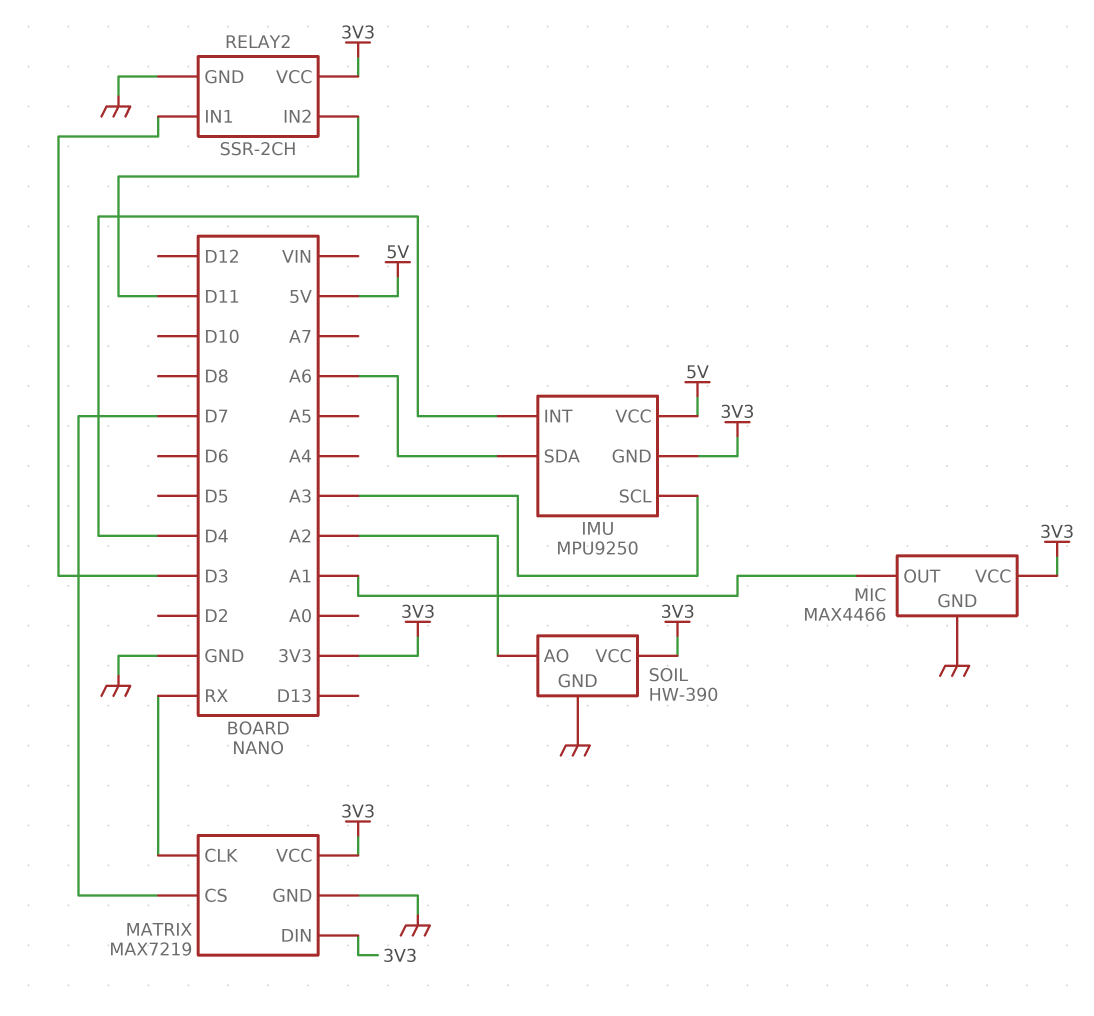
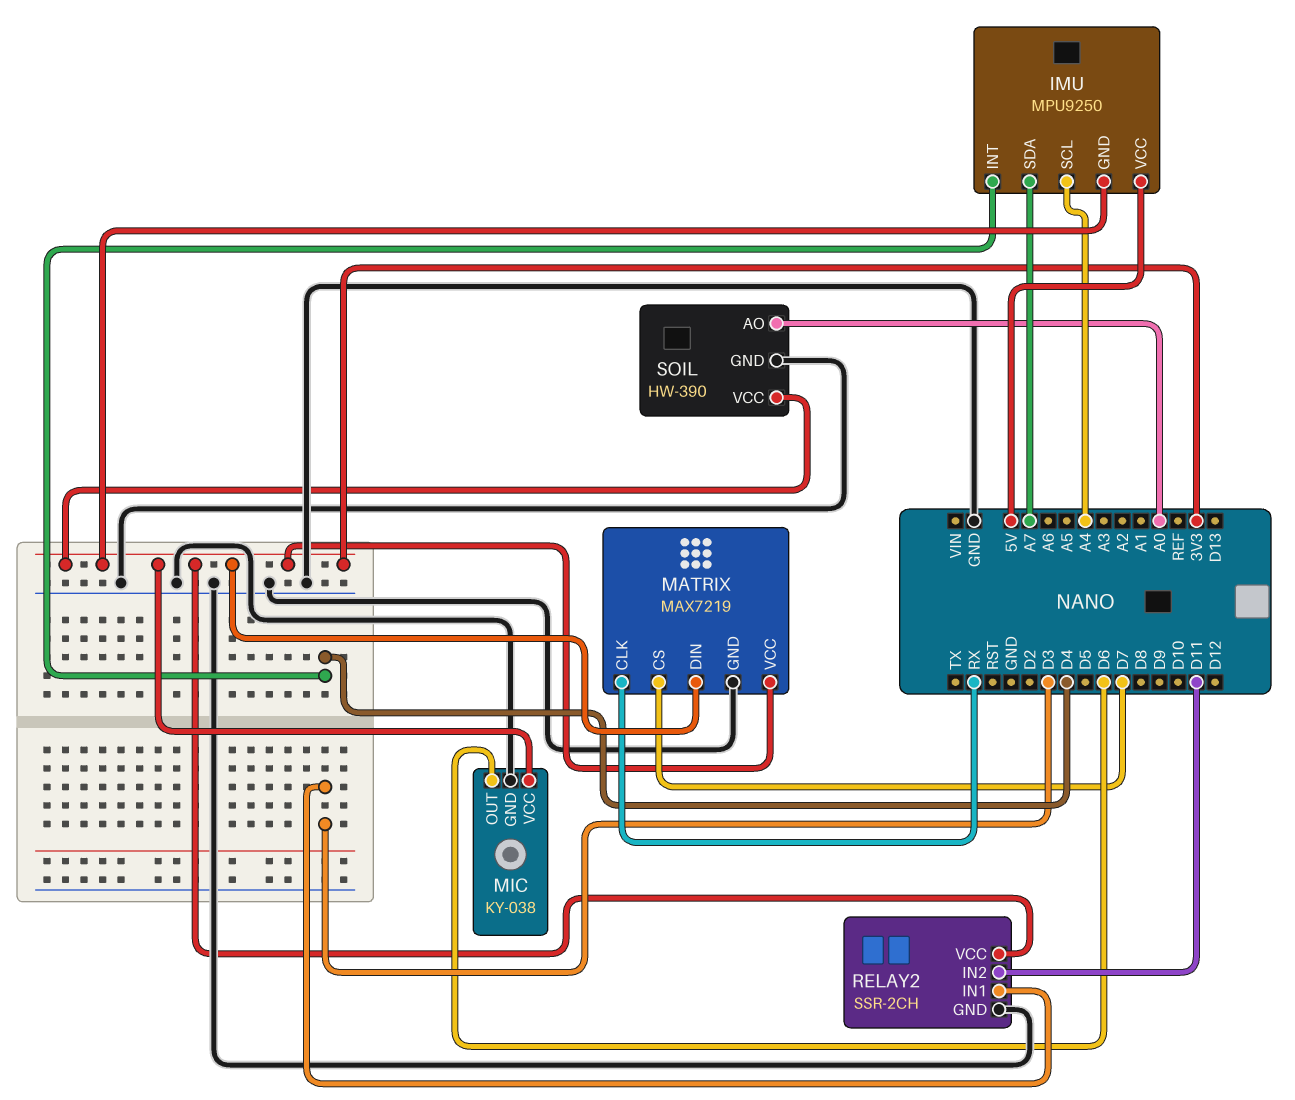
IMU pin SCL: A3 -> A4
IMU pin SDA: A6 -> A7
MIC: MAX4466 -> KY-038
MIC pin OUT: A1 -> D6
SOIL pin AO: A2 -> A0

